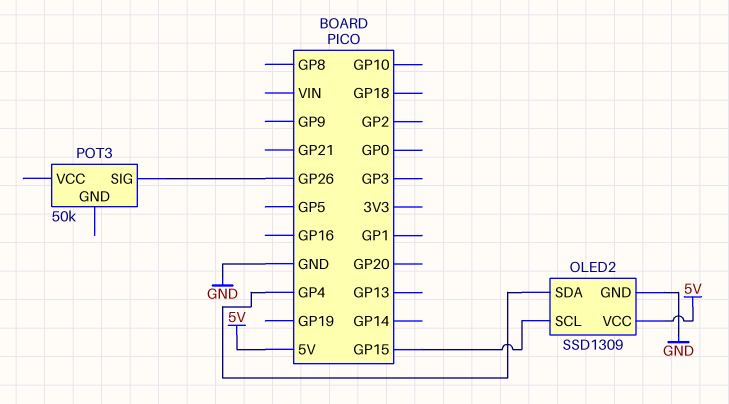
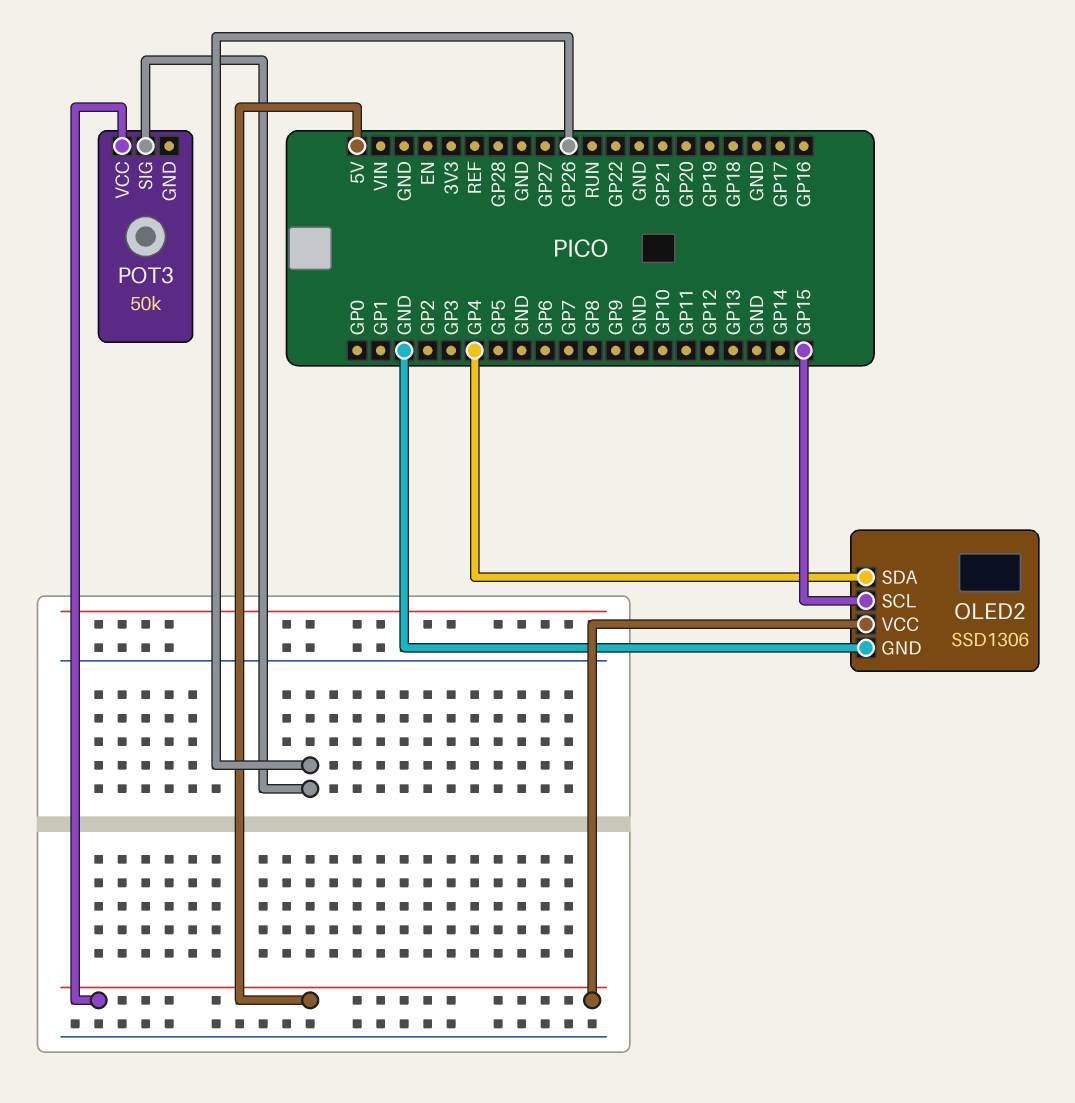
OLED2: SSD1309 -> SSD1306
POT3 pin VCC: none -> 5V

